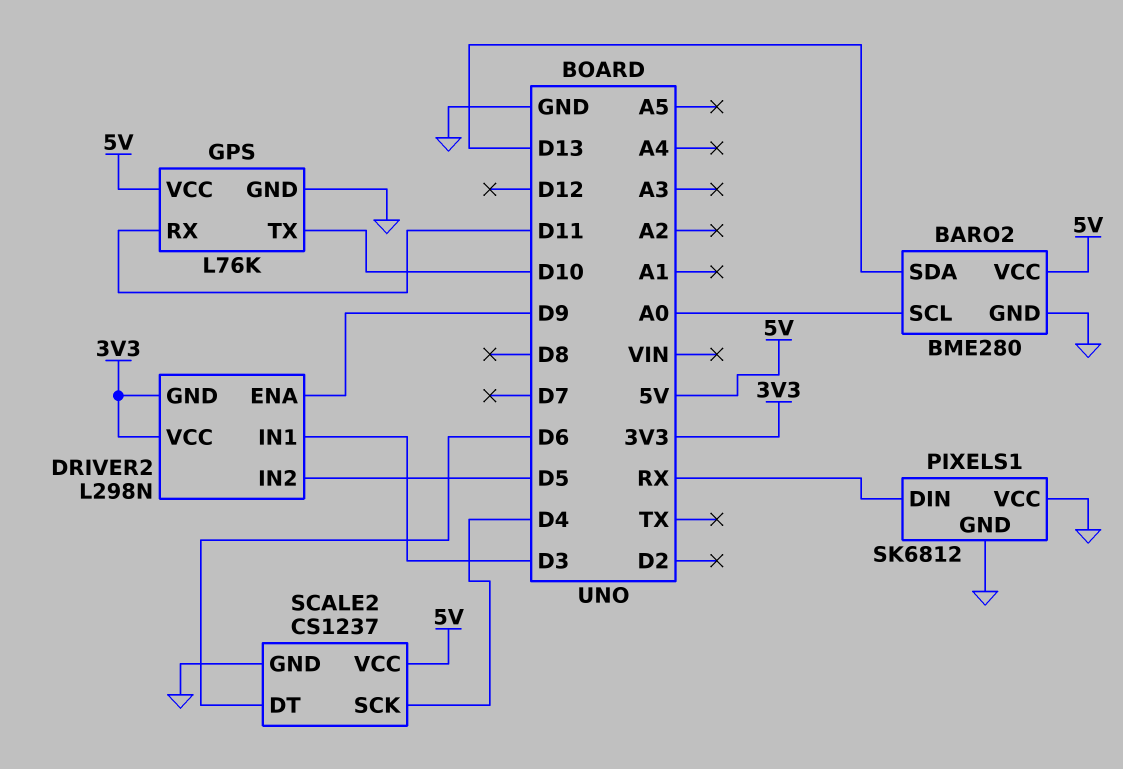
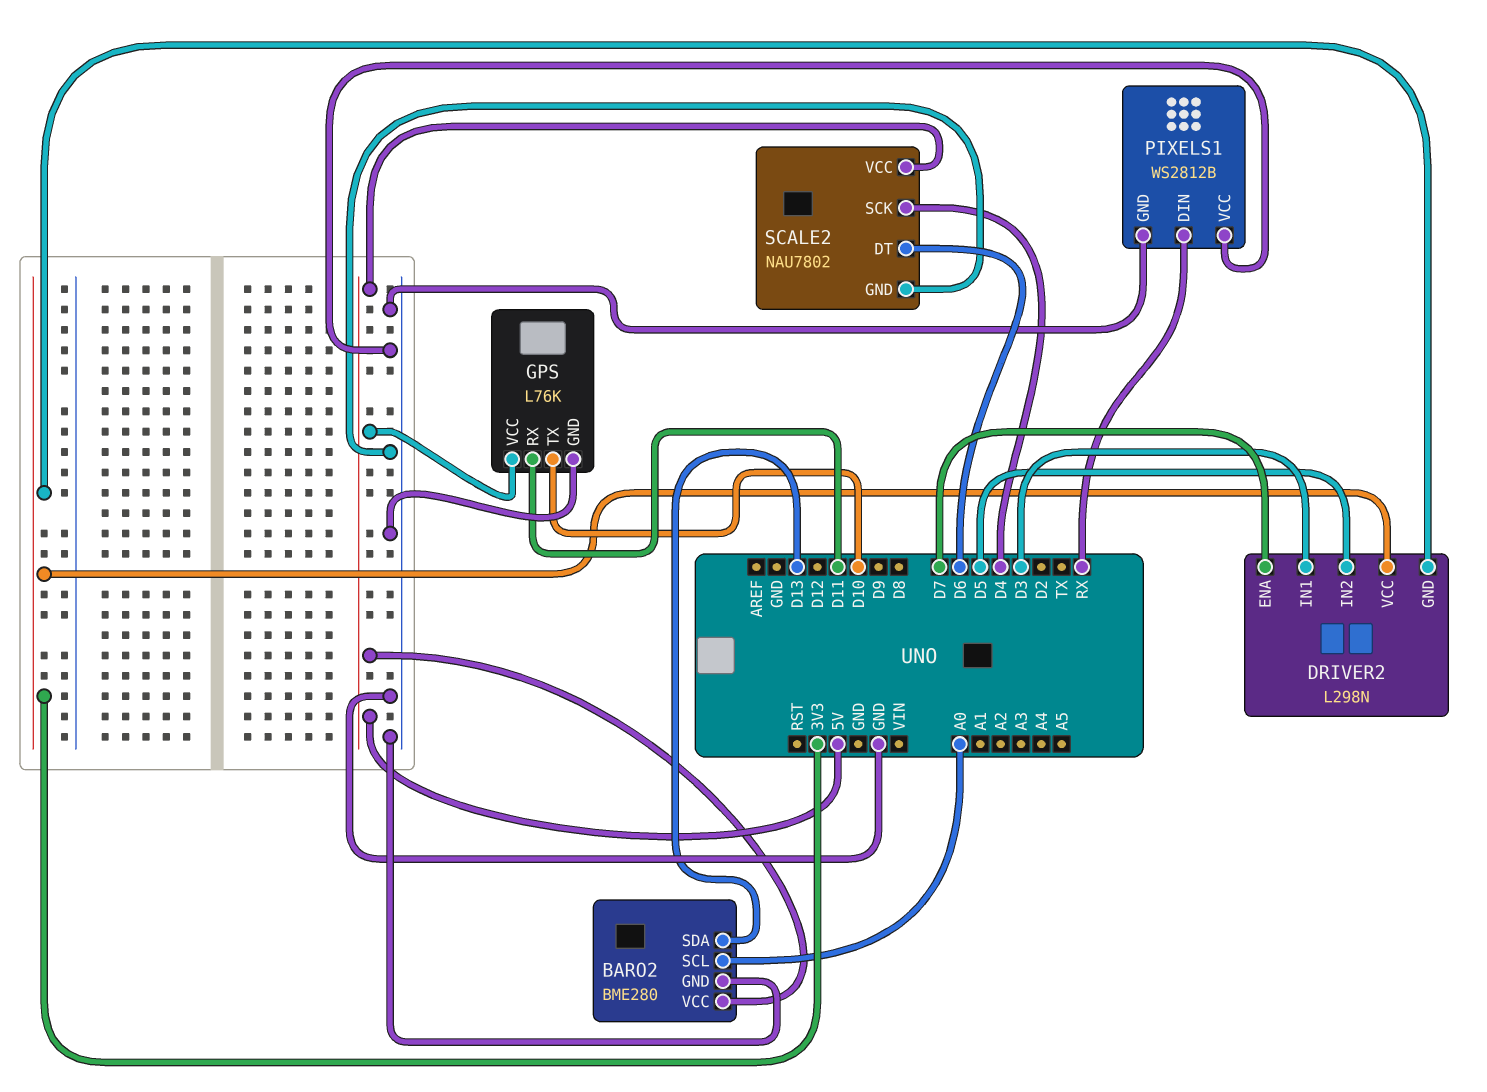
DRIVER2 pin ENA: D9 -> D7
PIXELS1: SK6812 -> WS2812B
SCALE2: CS1237 -> NAU7802

